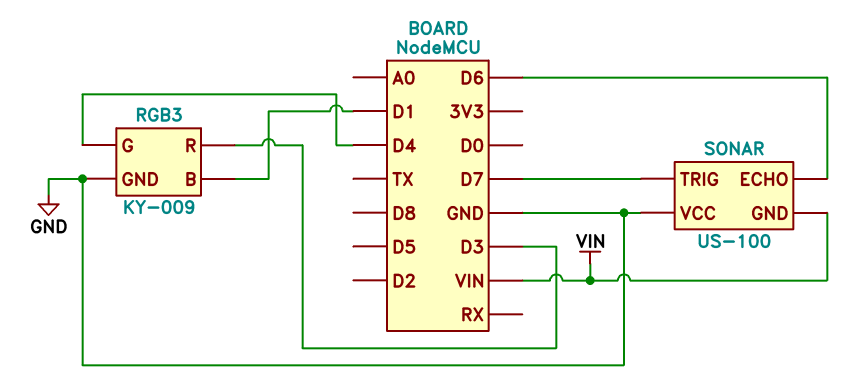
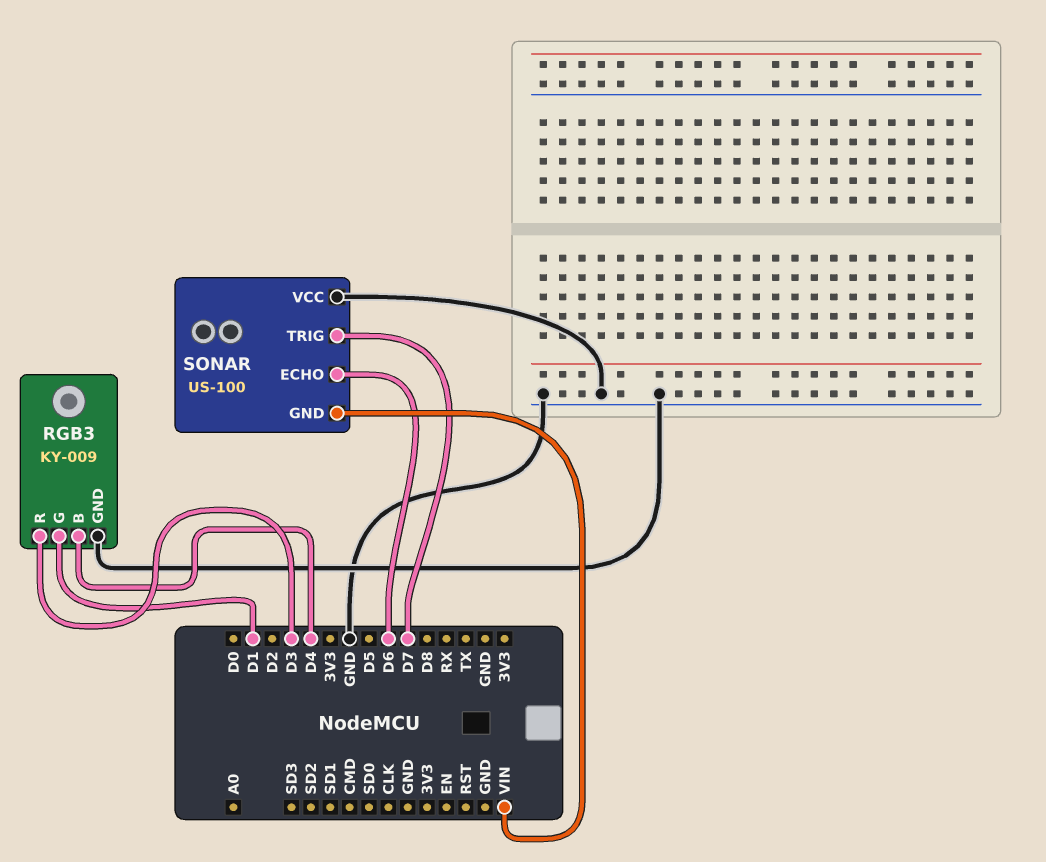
RGB3 pin B: D1 -> D4
RGB3 pin G: D4 -> D1

